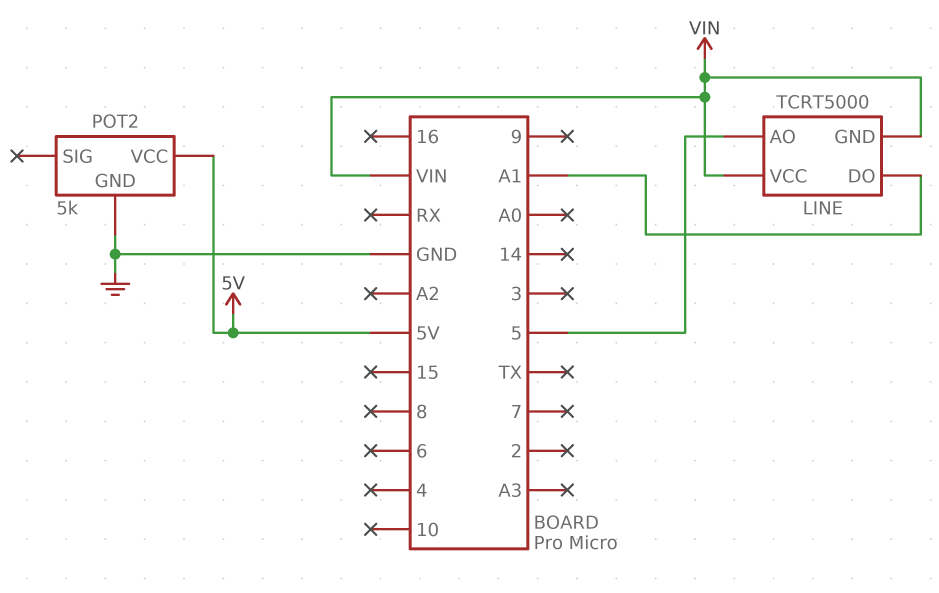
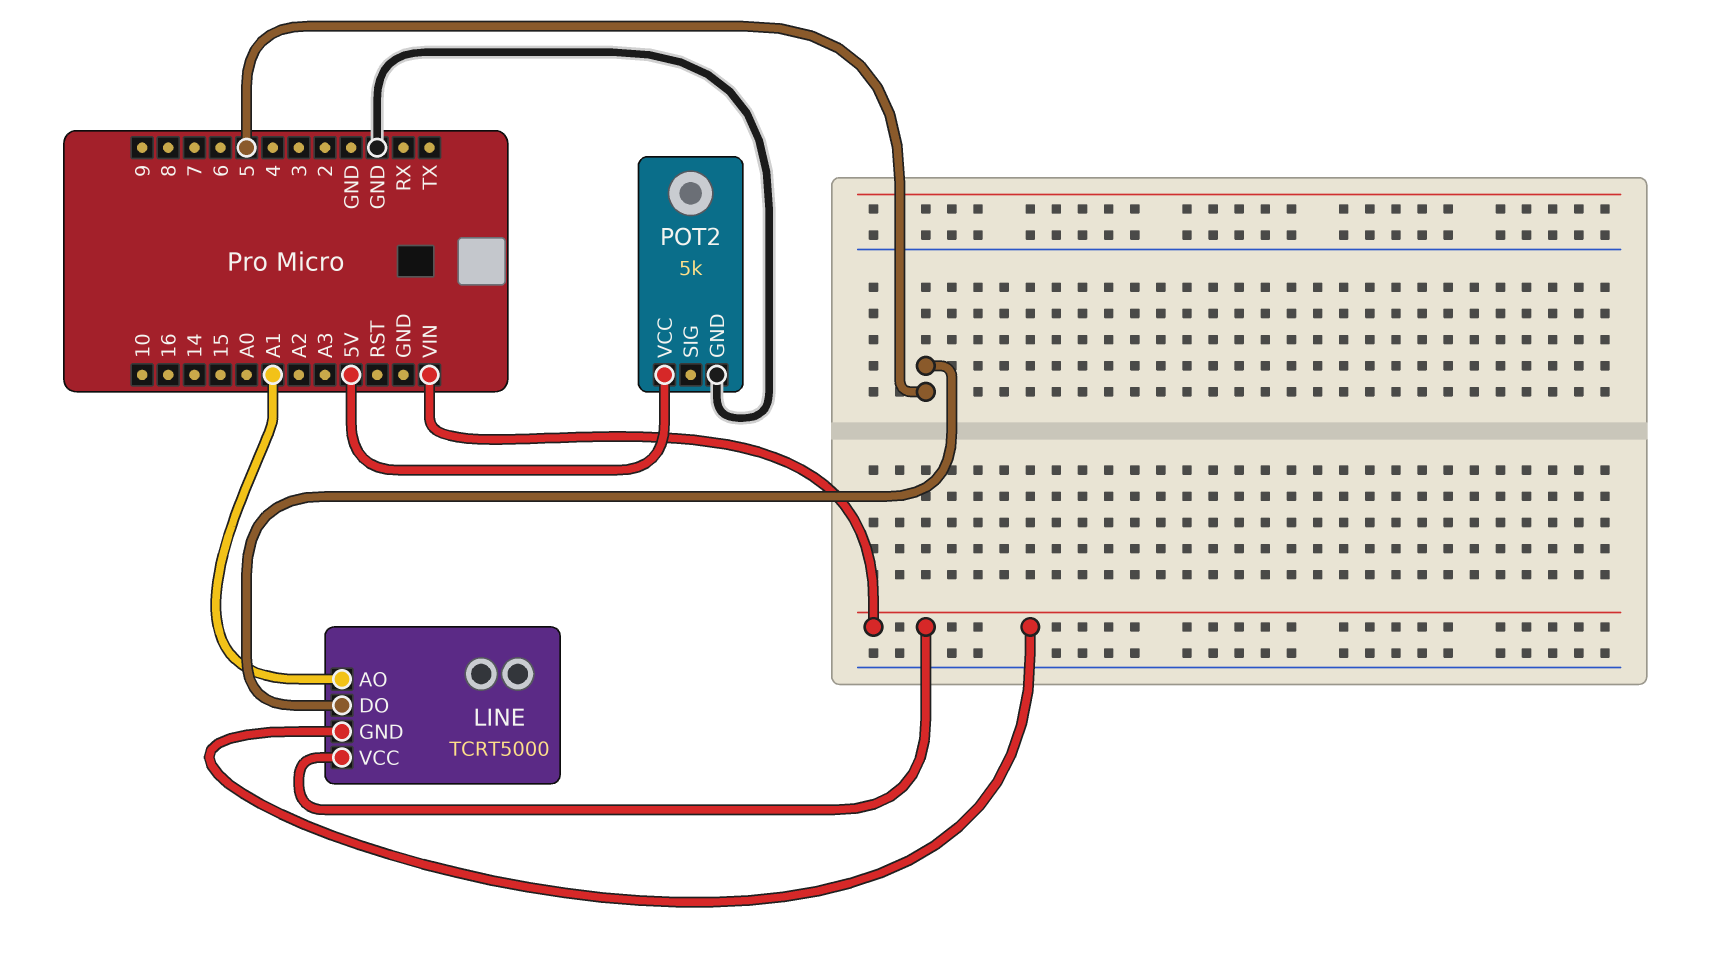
LINE pin AO: 5 -> A1
LINE pin DO: A1 -> 5

